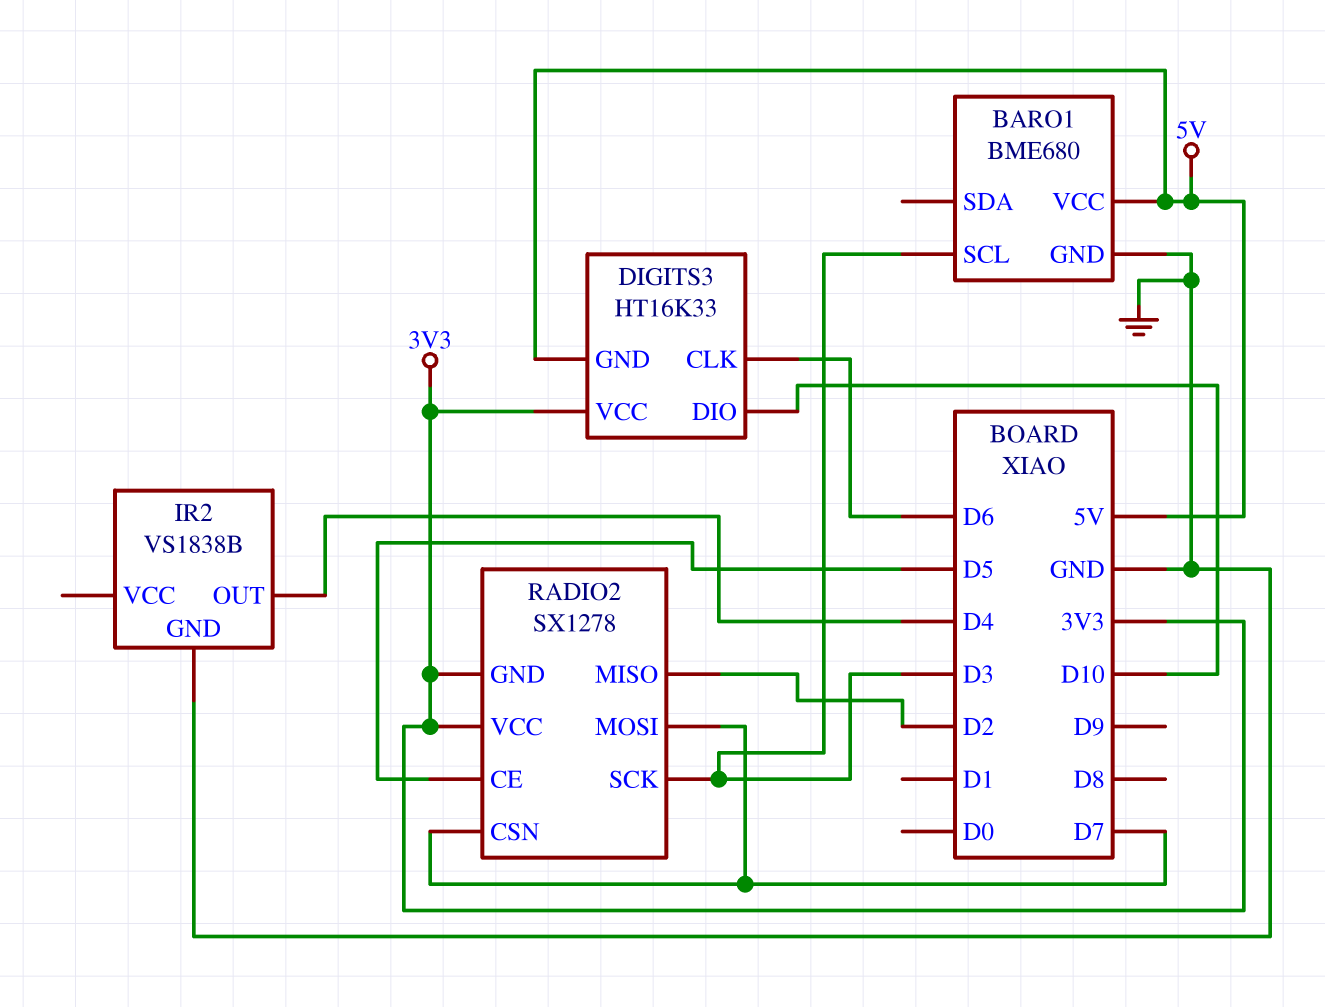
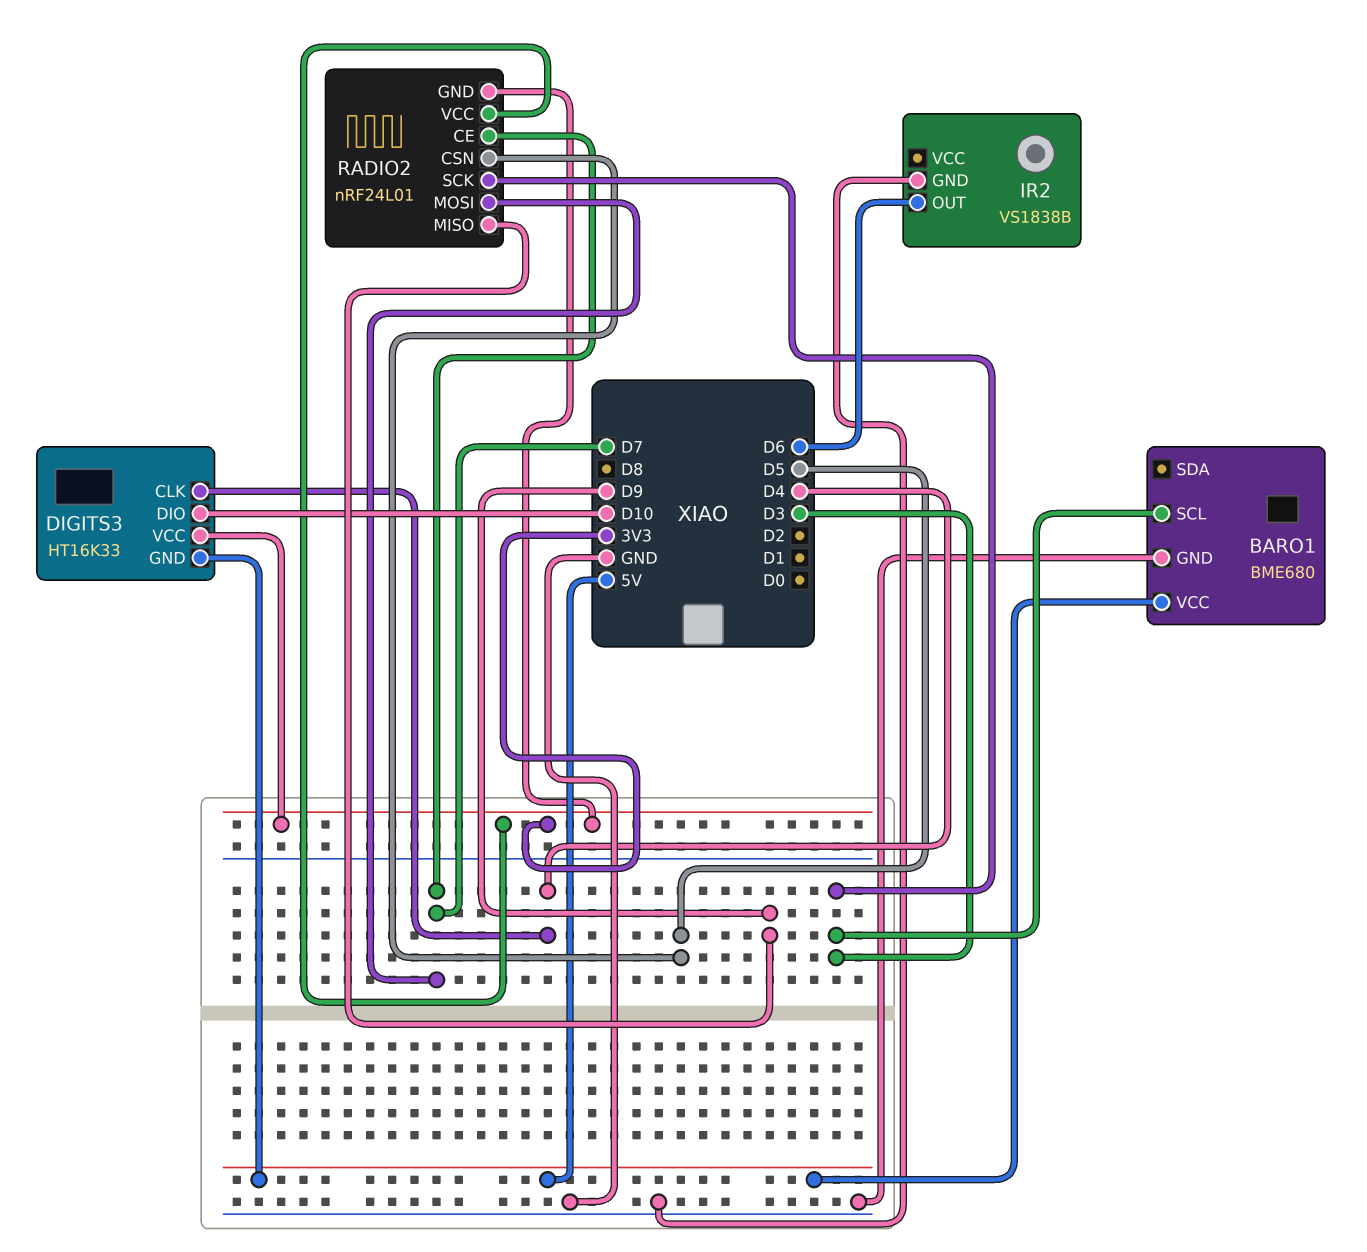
DIGITS3 pin CLK: D6 -> D4
IR2 pin OUT: D4 -> D6
RADIO2: SX1278 -> nRF24L01
RADIO2 pin CE: D5 -> D7
RADIO2 pin CSN: D7 -> D5
RADIO2 pin MISO: D2 -> D9

